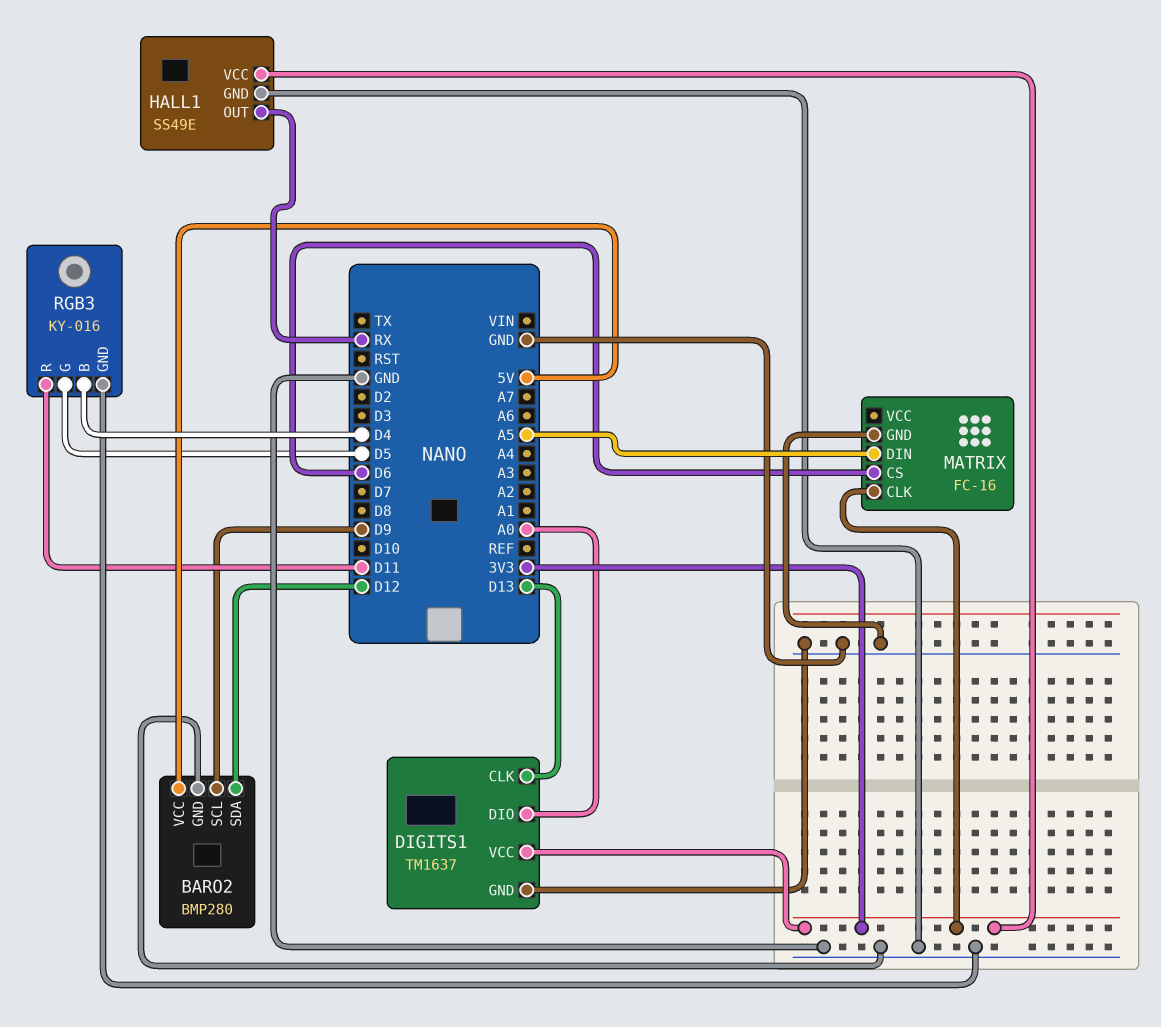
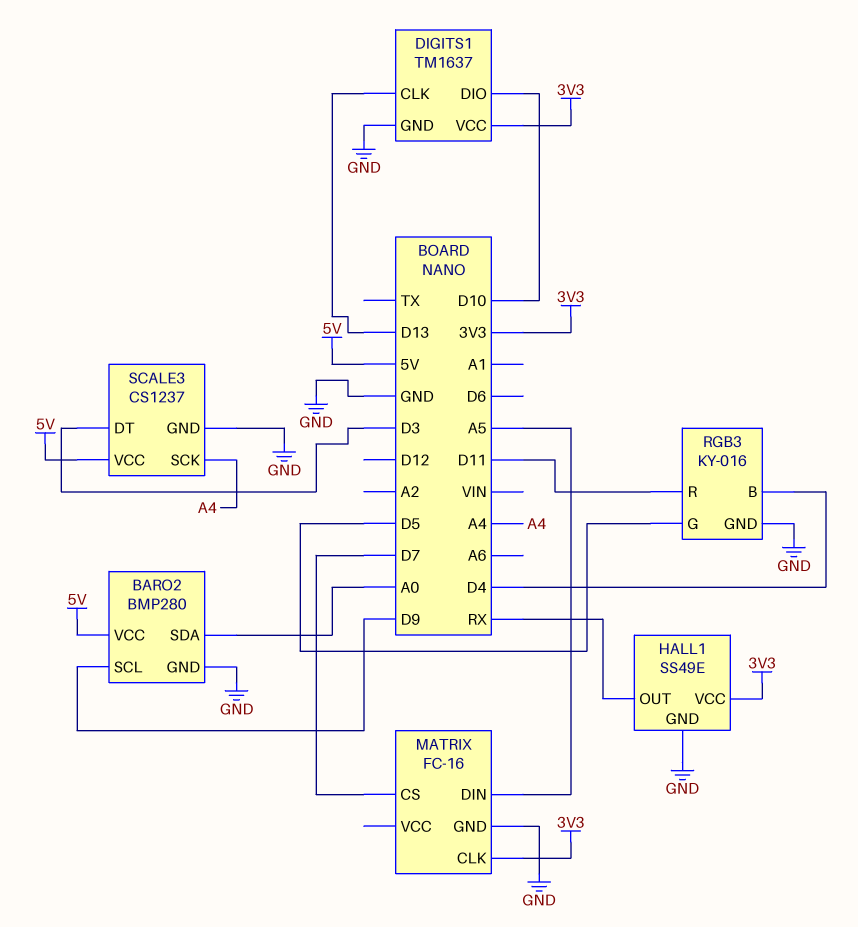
BARO2 pin SDA: D12 -> A0
DIGITS1 pin DIO: A0 -> D10
MATRIX pin CS: D6 -> D7
SCALE3: none -> CS1237
SCALE3 pin DT: none -> D3
SCALE3 pin GND: none -> GND
SCALE3 pin SCK: none -> A4
SCALE3 pin VCC: none -> 5V

